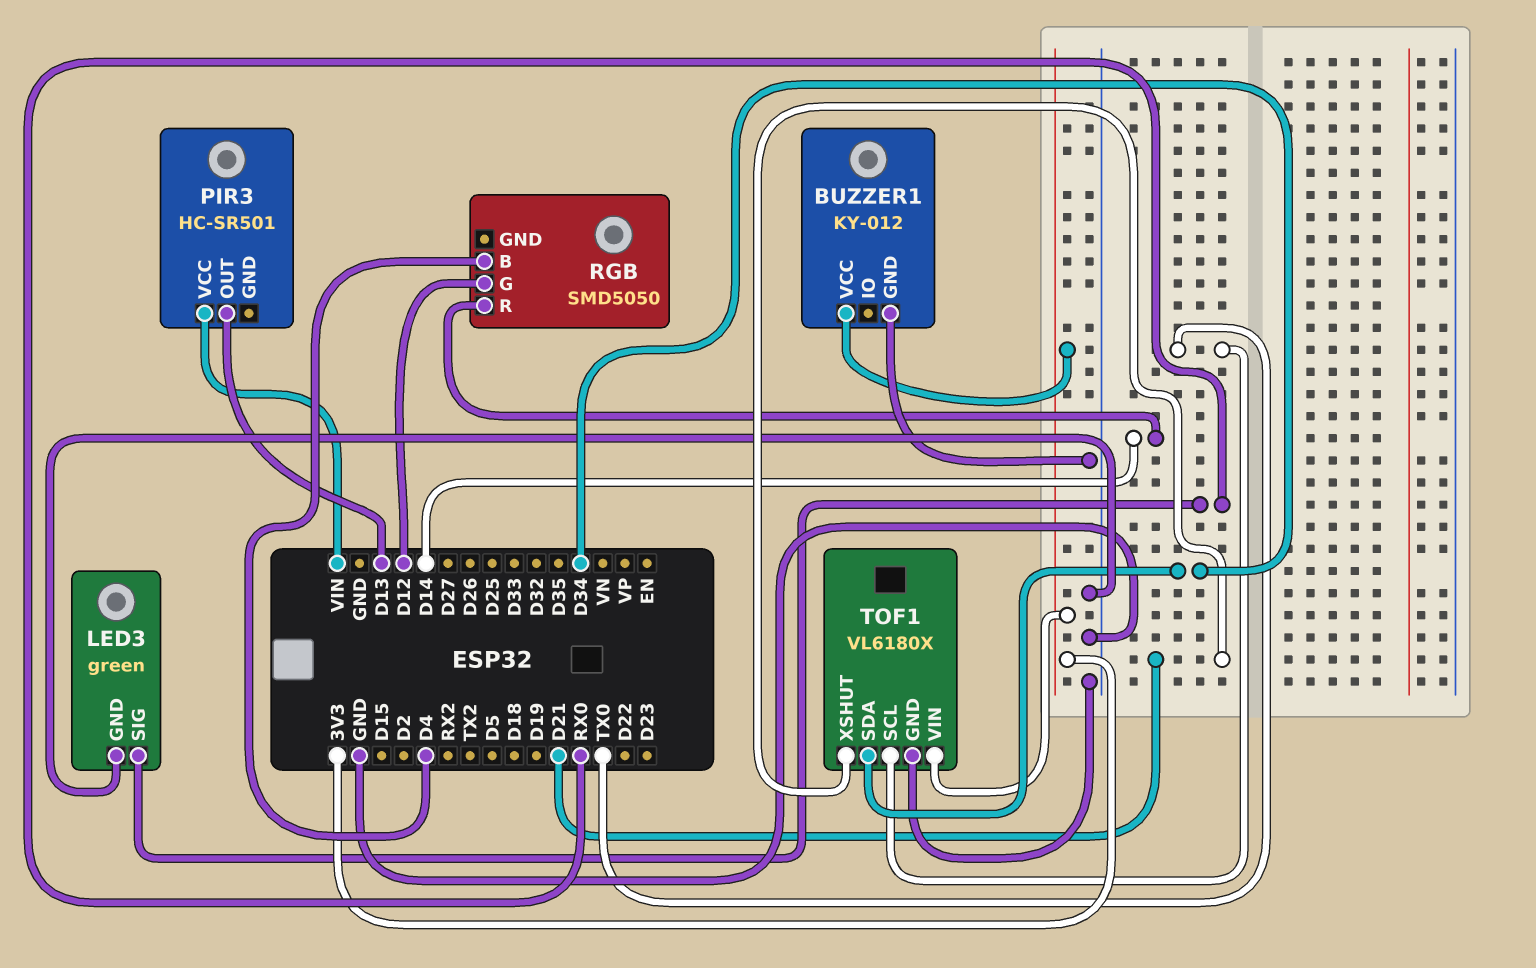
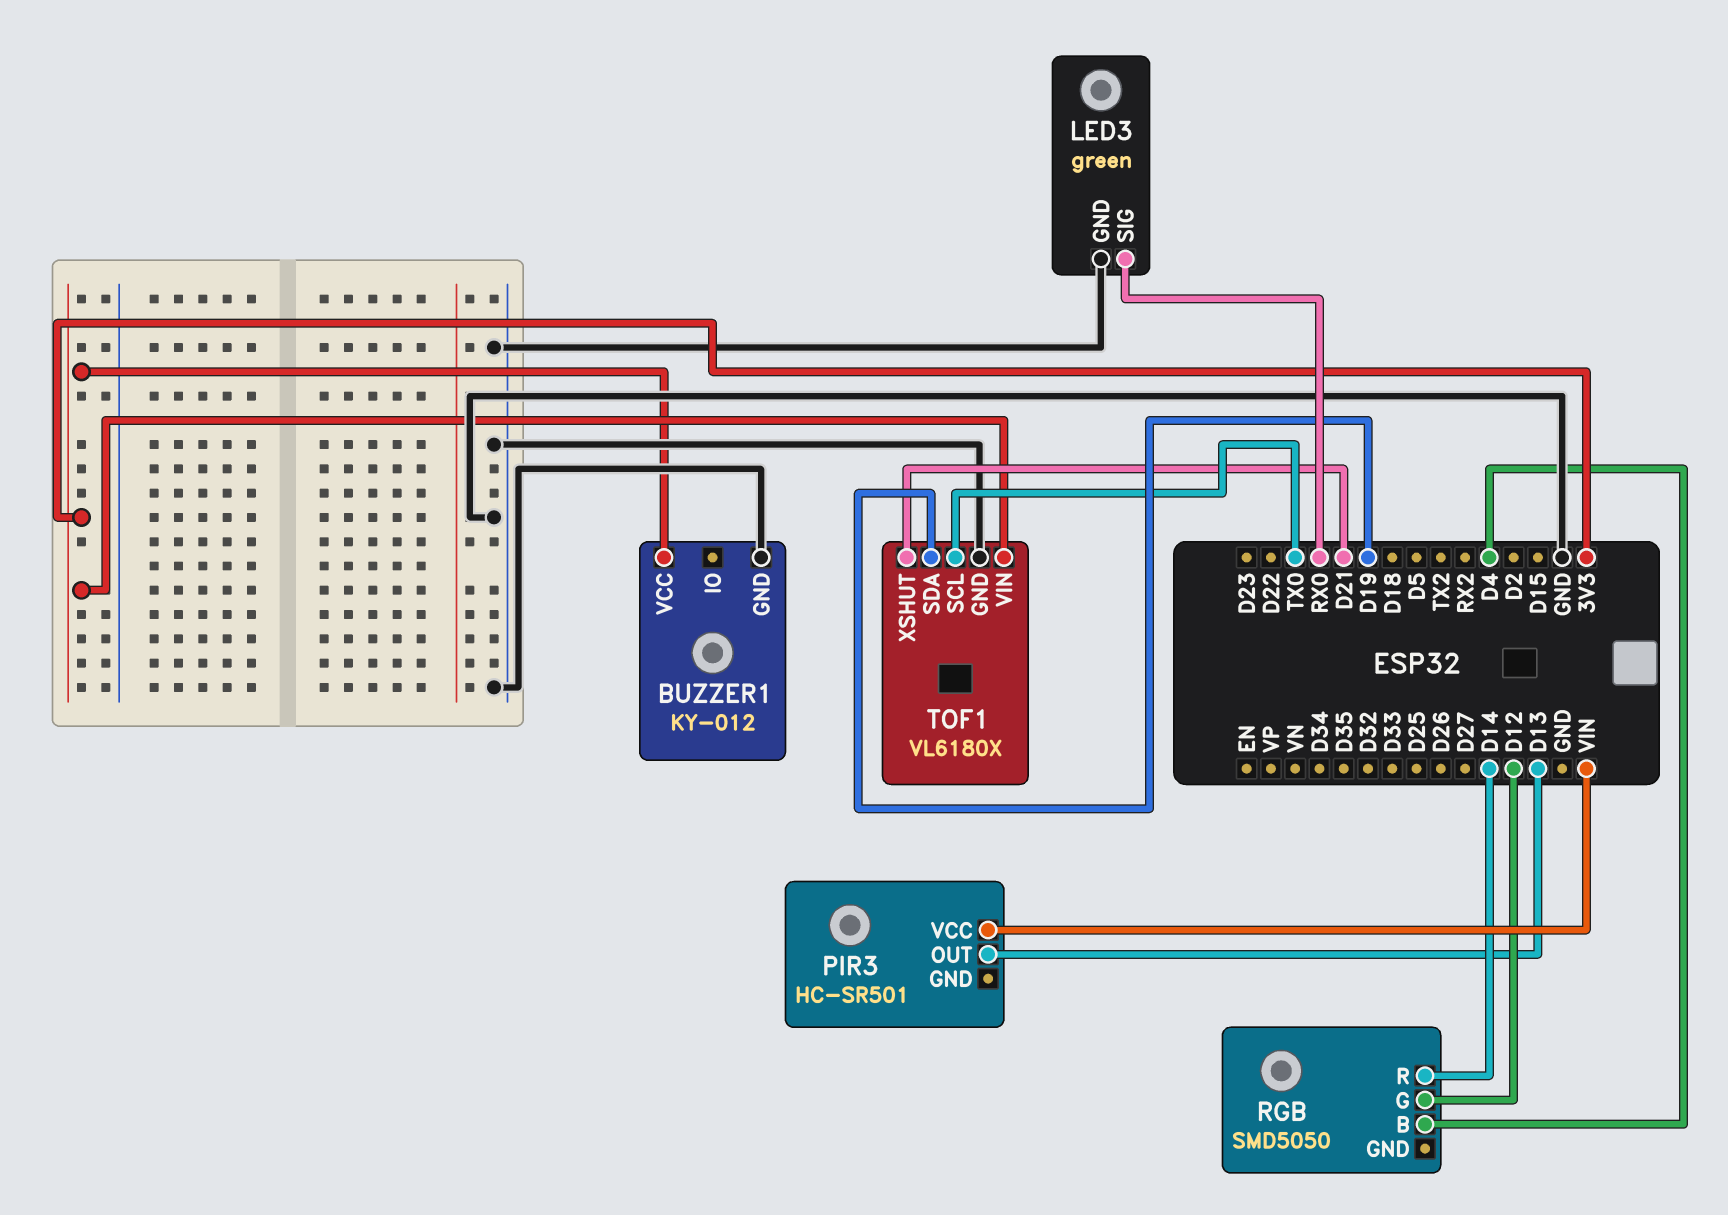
TOF1 pin SDA: D34 -> D19

